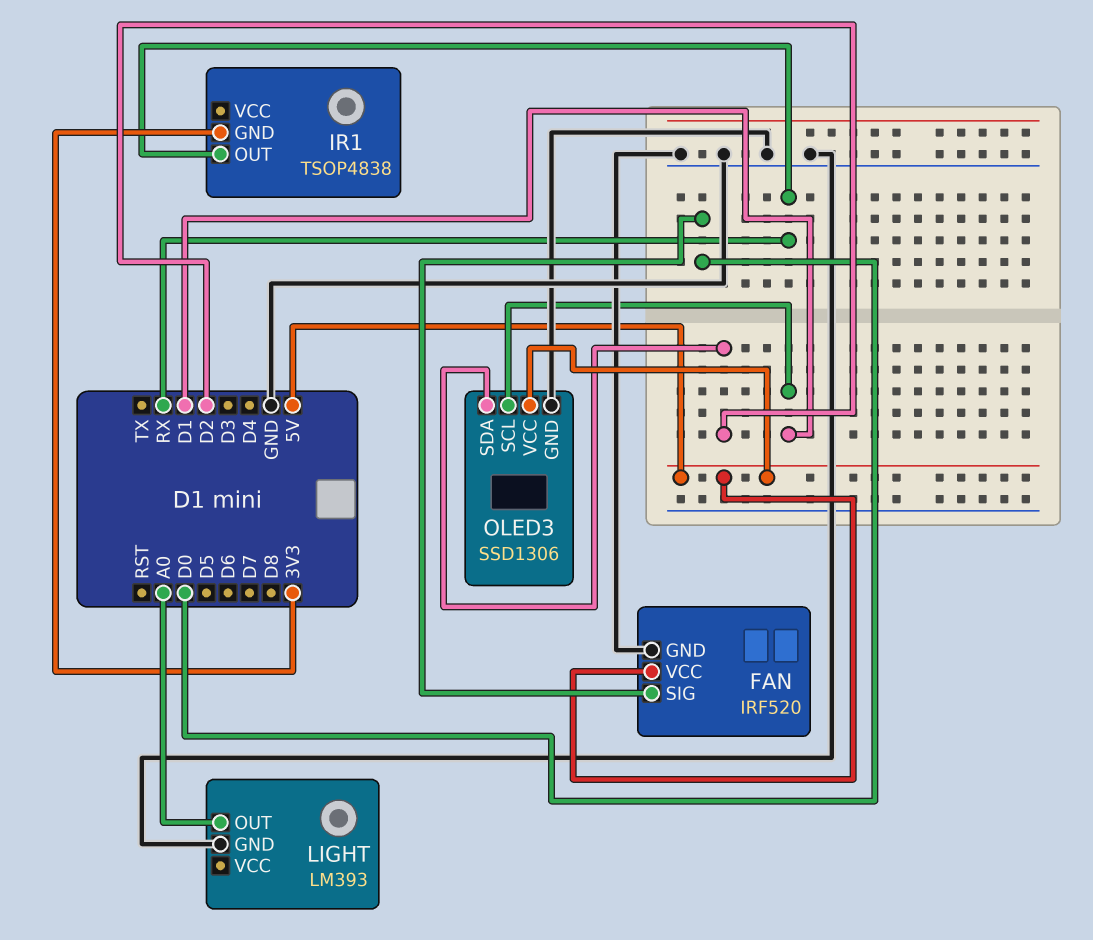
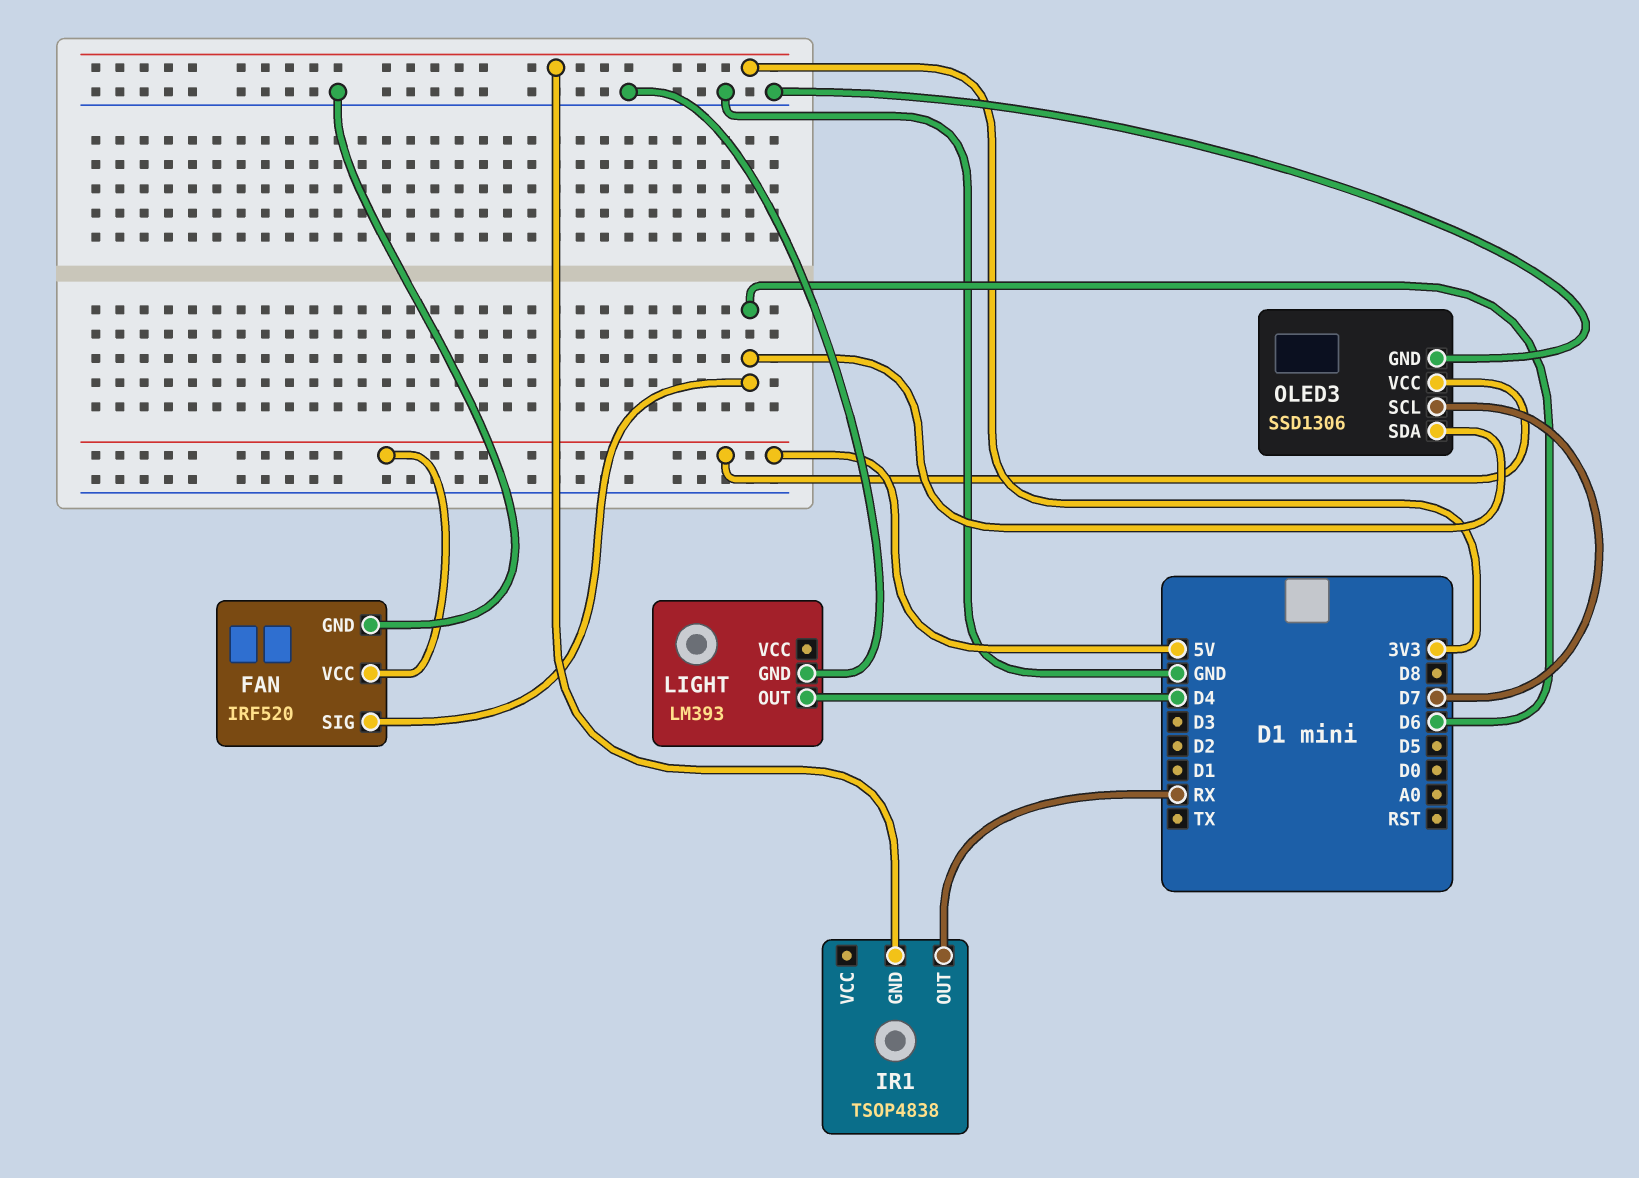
FAN pin SIG: D0 -> D6
LIGHT pin OUT: A0 -> D4
OLED3 pin SCL: D1 -> D7
OLED3 pin SDA: D2 -> D6

